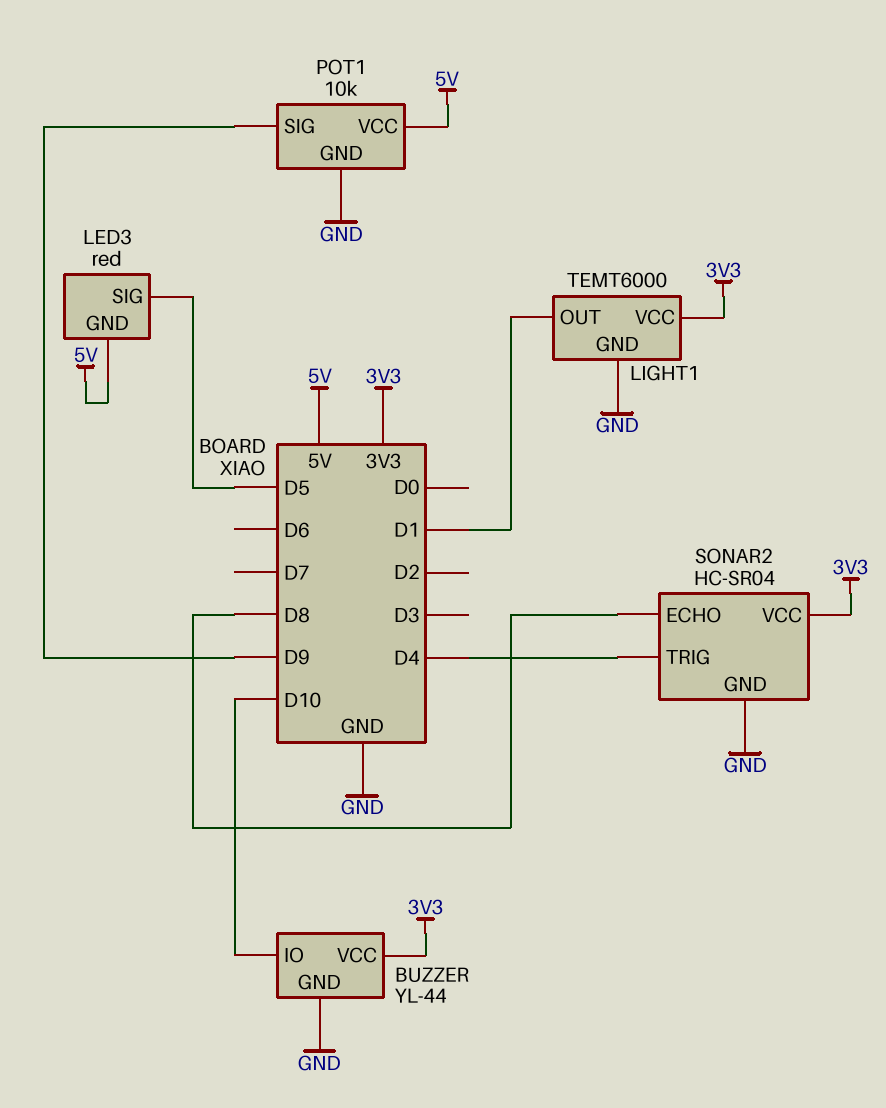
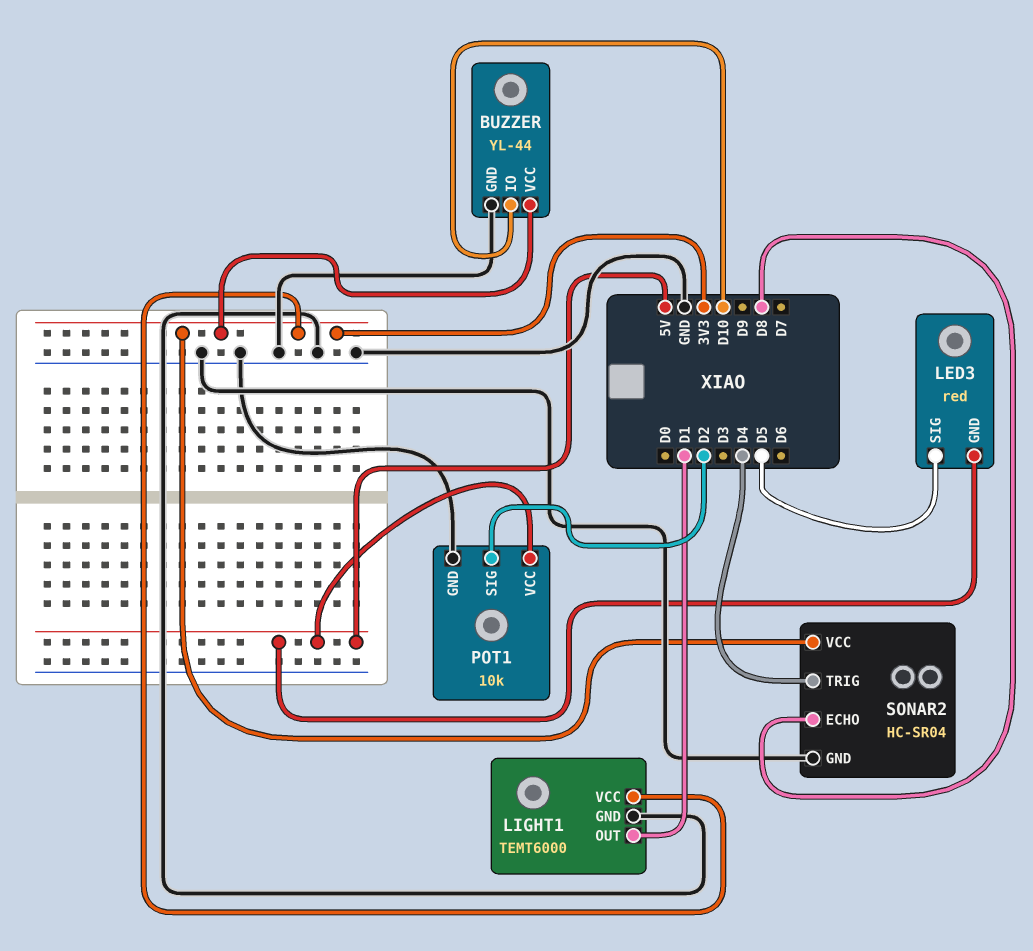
POT1 pin SIG: D9 -> D2

